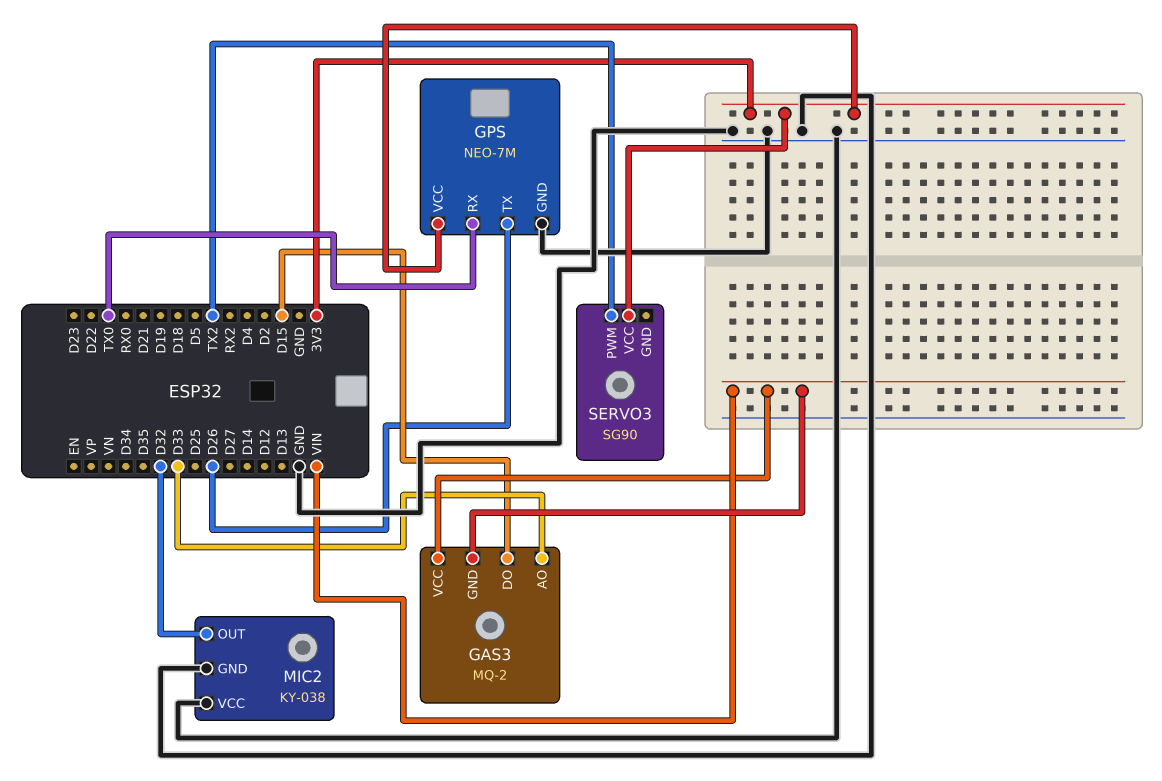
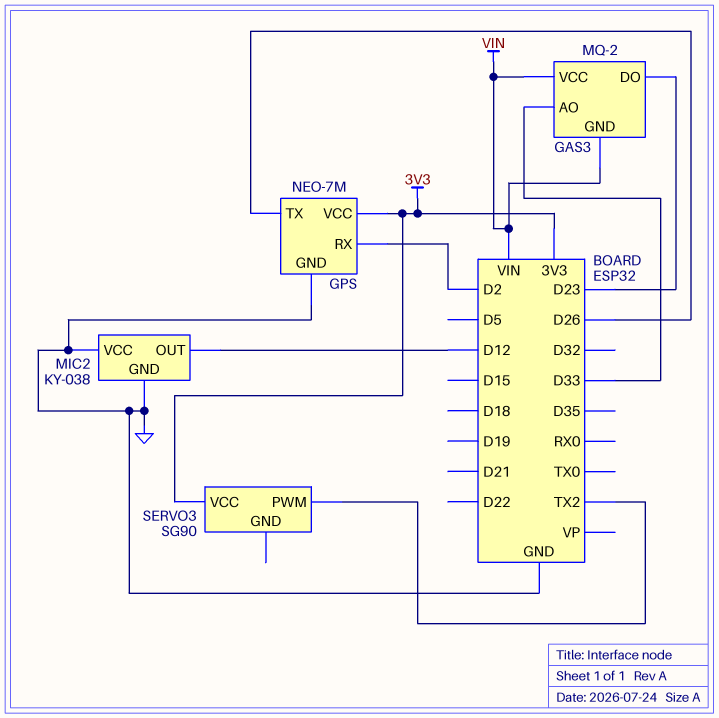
GAS3 pin DO: D15 -> D23
GPS pin RX: TX0 -> D2
MIC2 pin OUT: D32 -> D12

